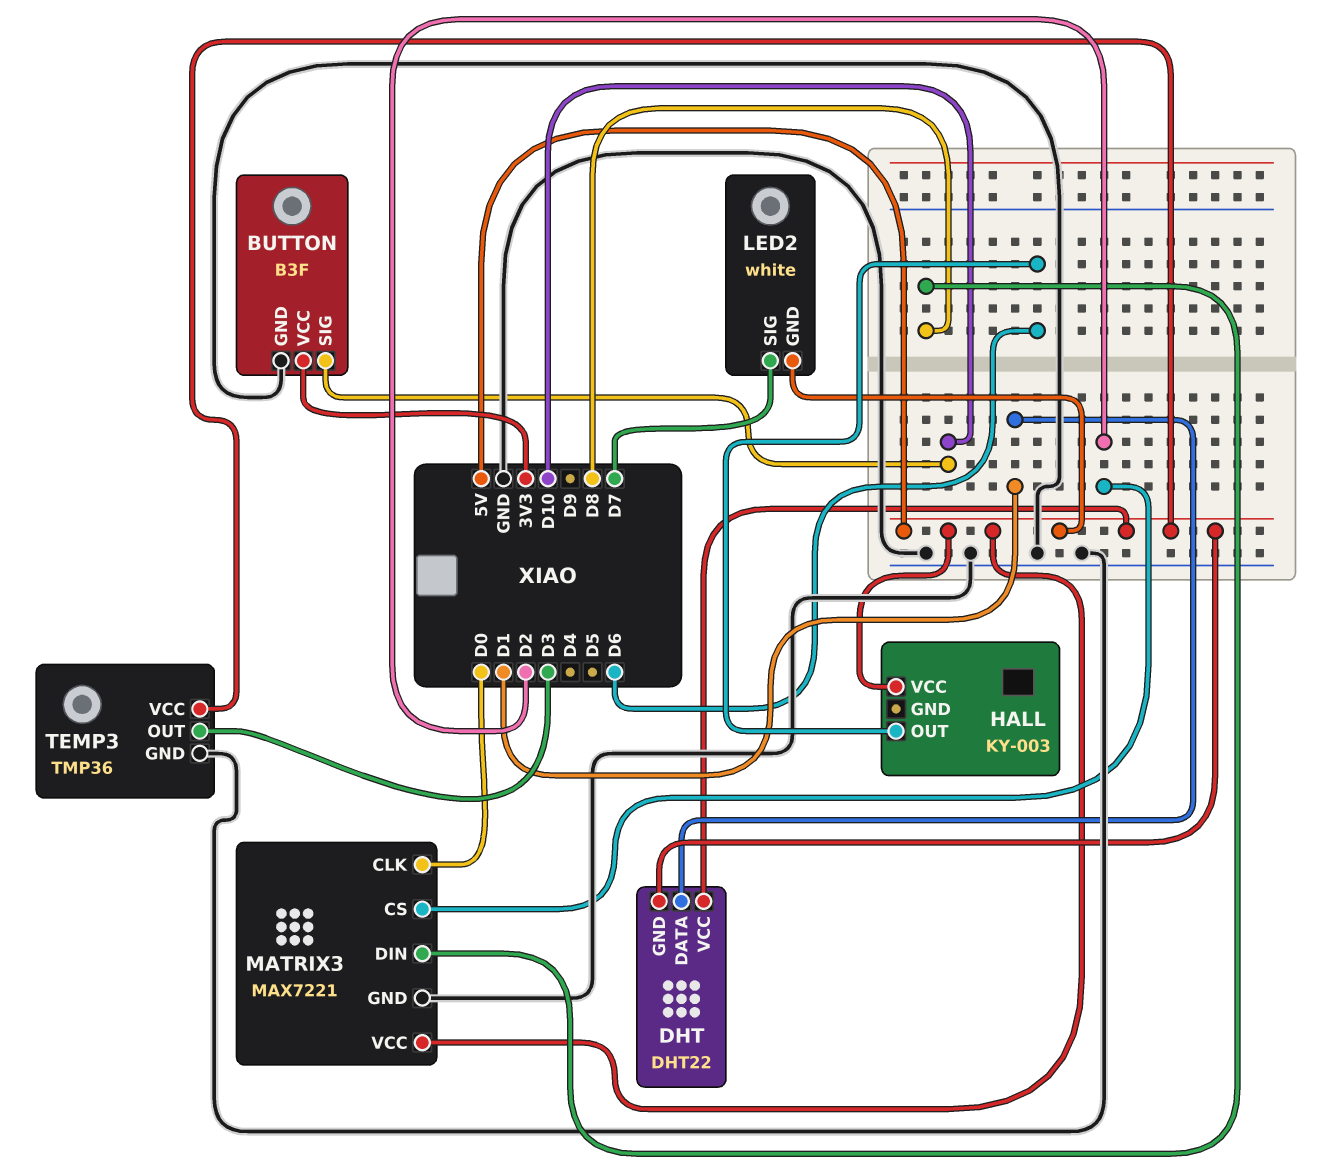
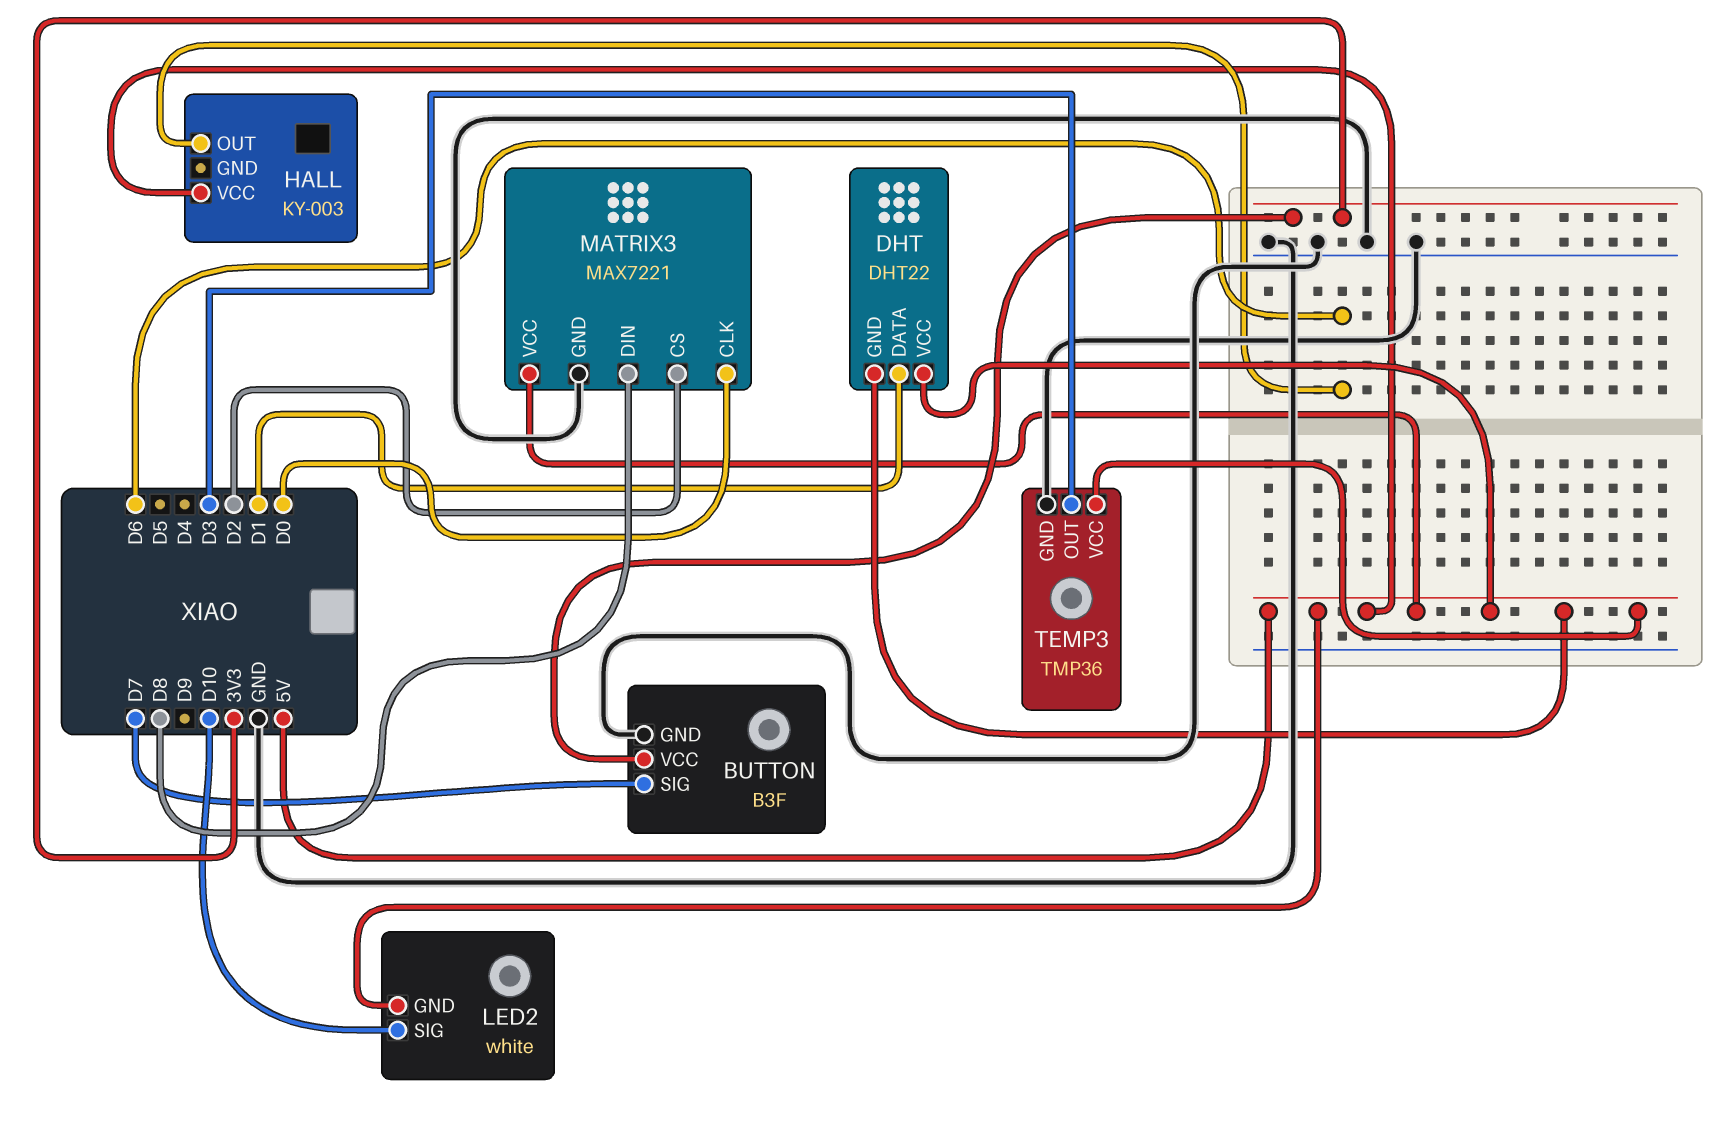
BUTTON pin SIG: D10 -> D7
LED2 pin SIG: D7 -> D10

